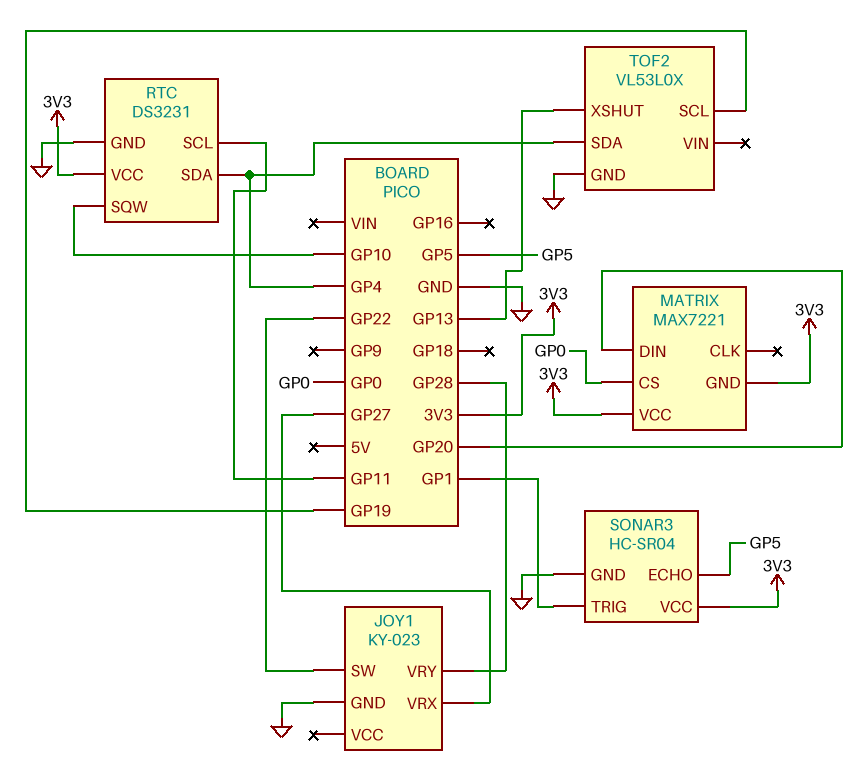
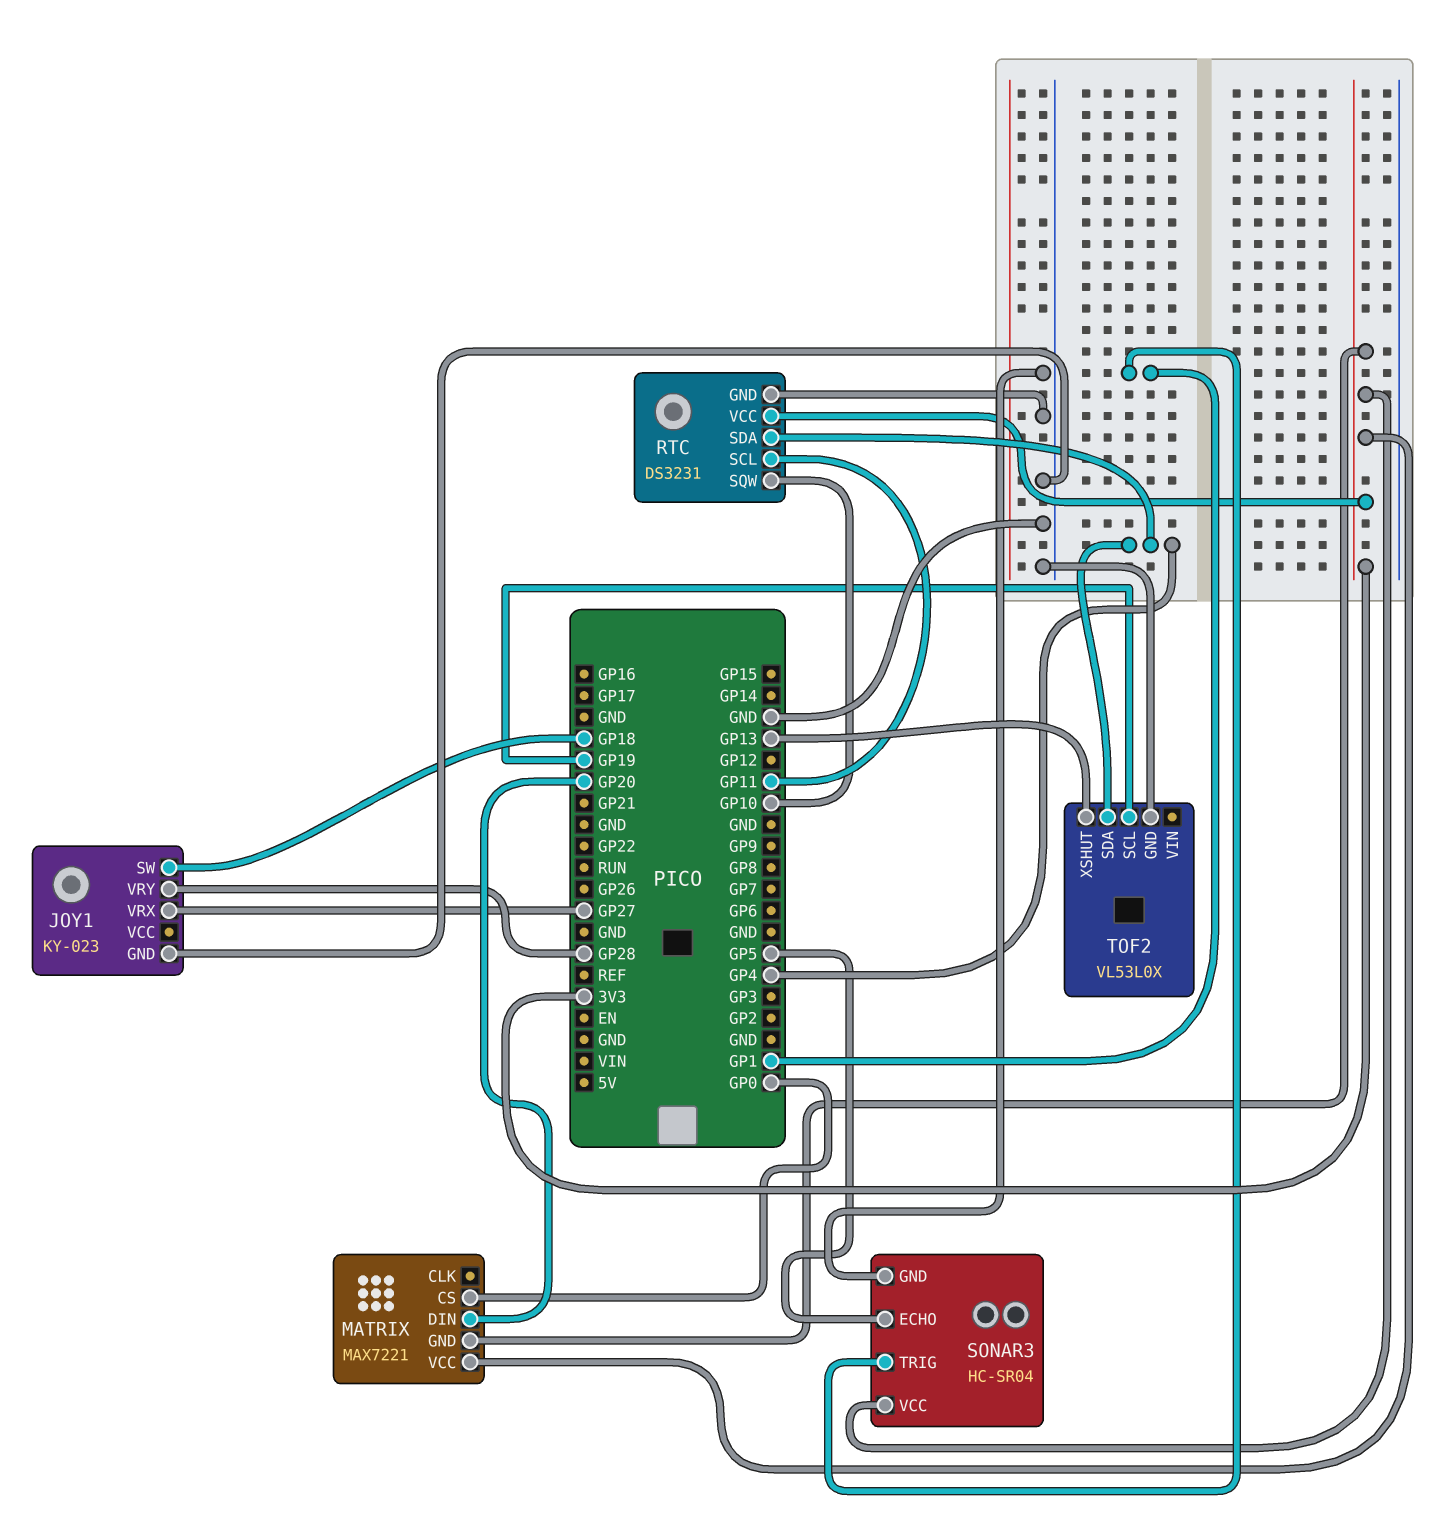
JOY1 pin SW: GP22 -> GP18

